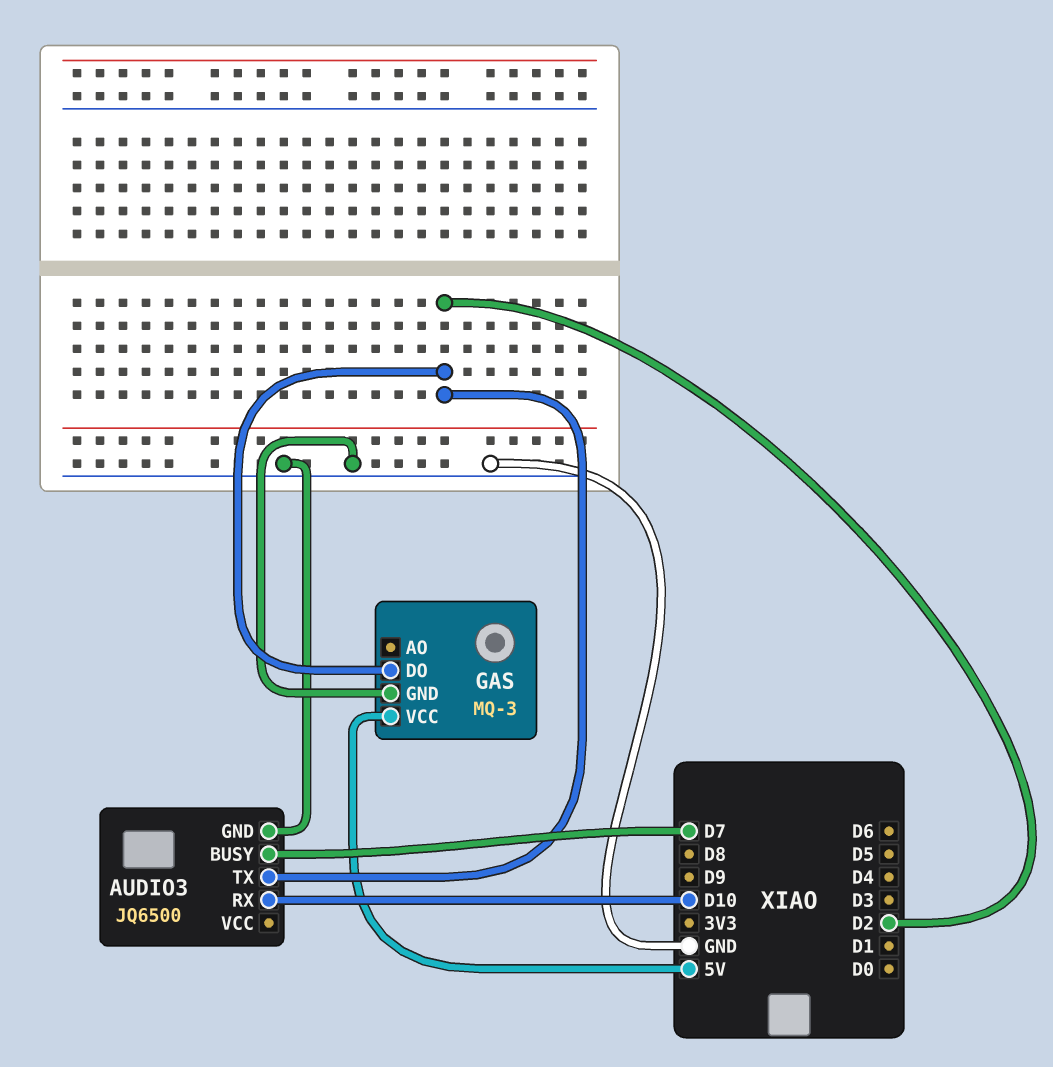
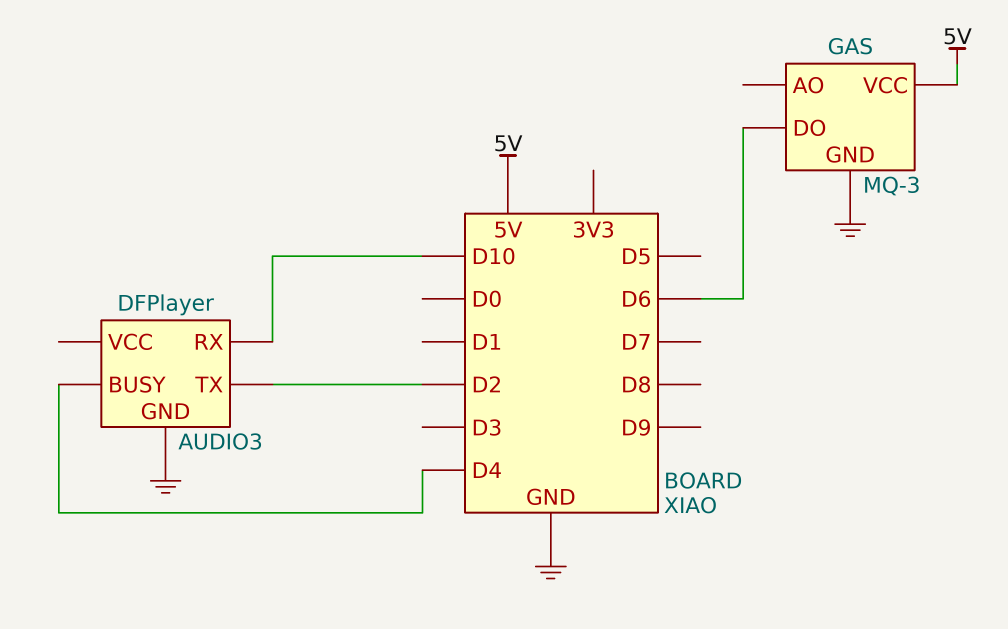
AUDIO3: JQ6500 -> DFPlayer
AUDIO3 pin BUSY: D7 -> D4
GAS pin DO: D2 -> D6

